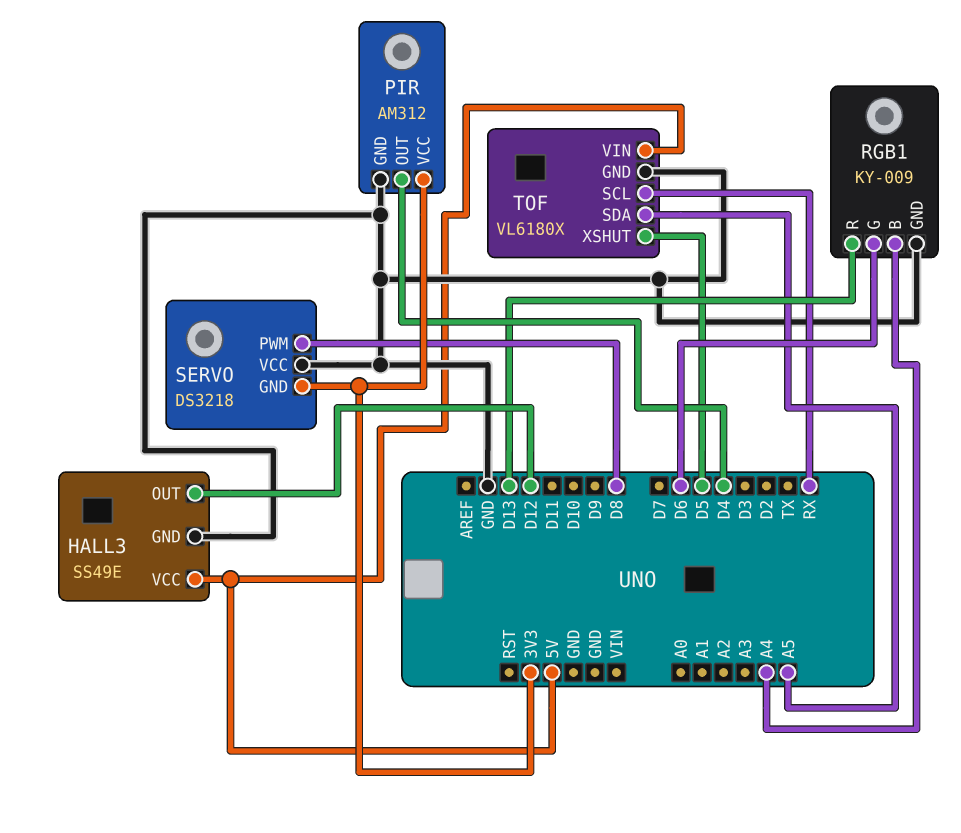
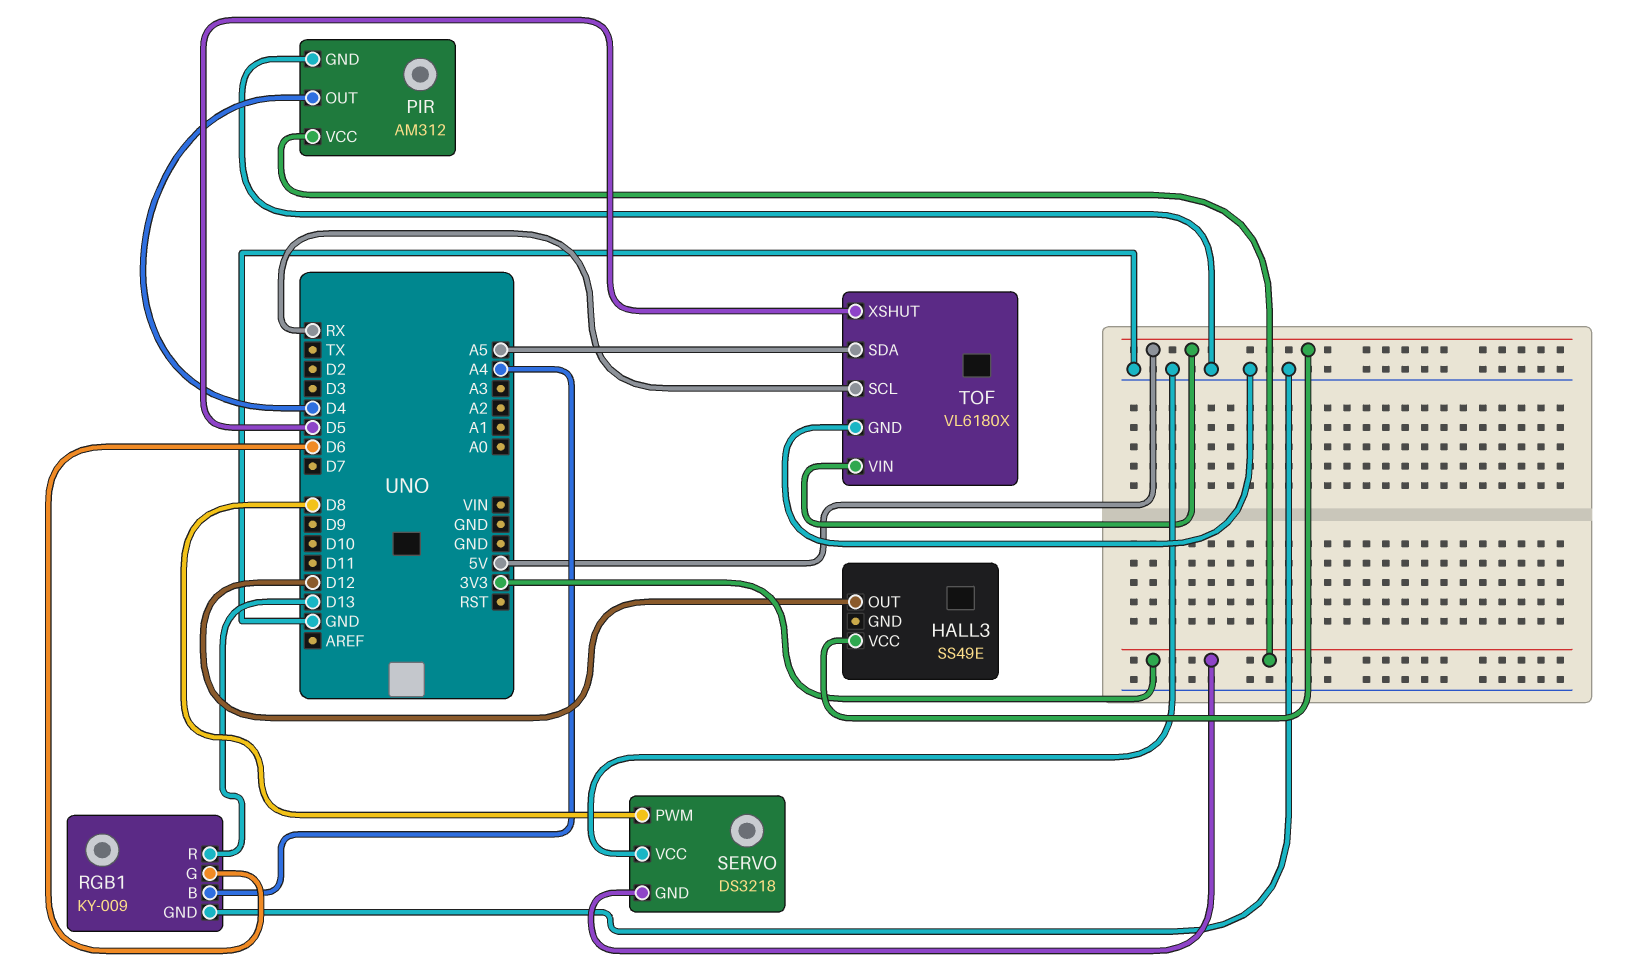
HALL3 pin GND: GND -> none

